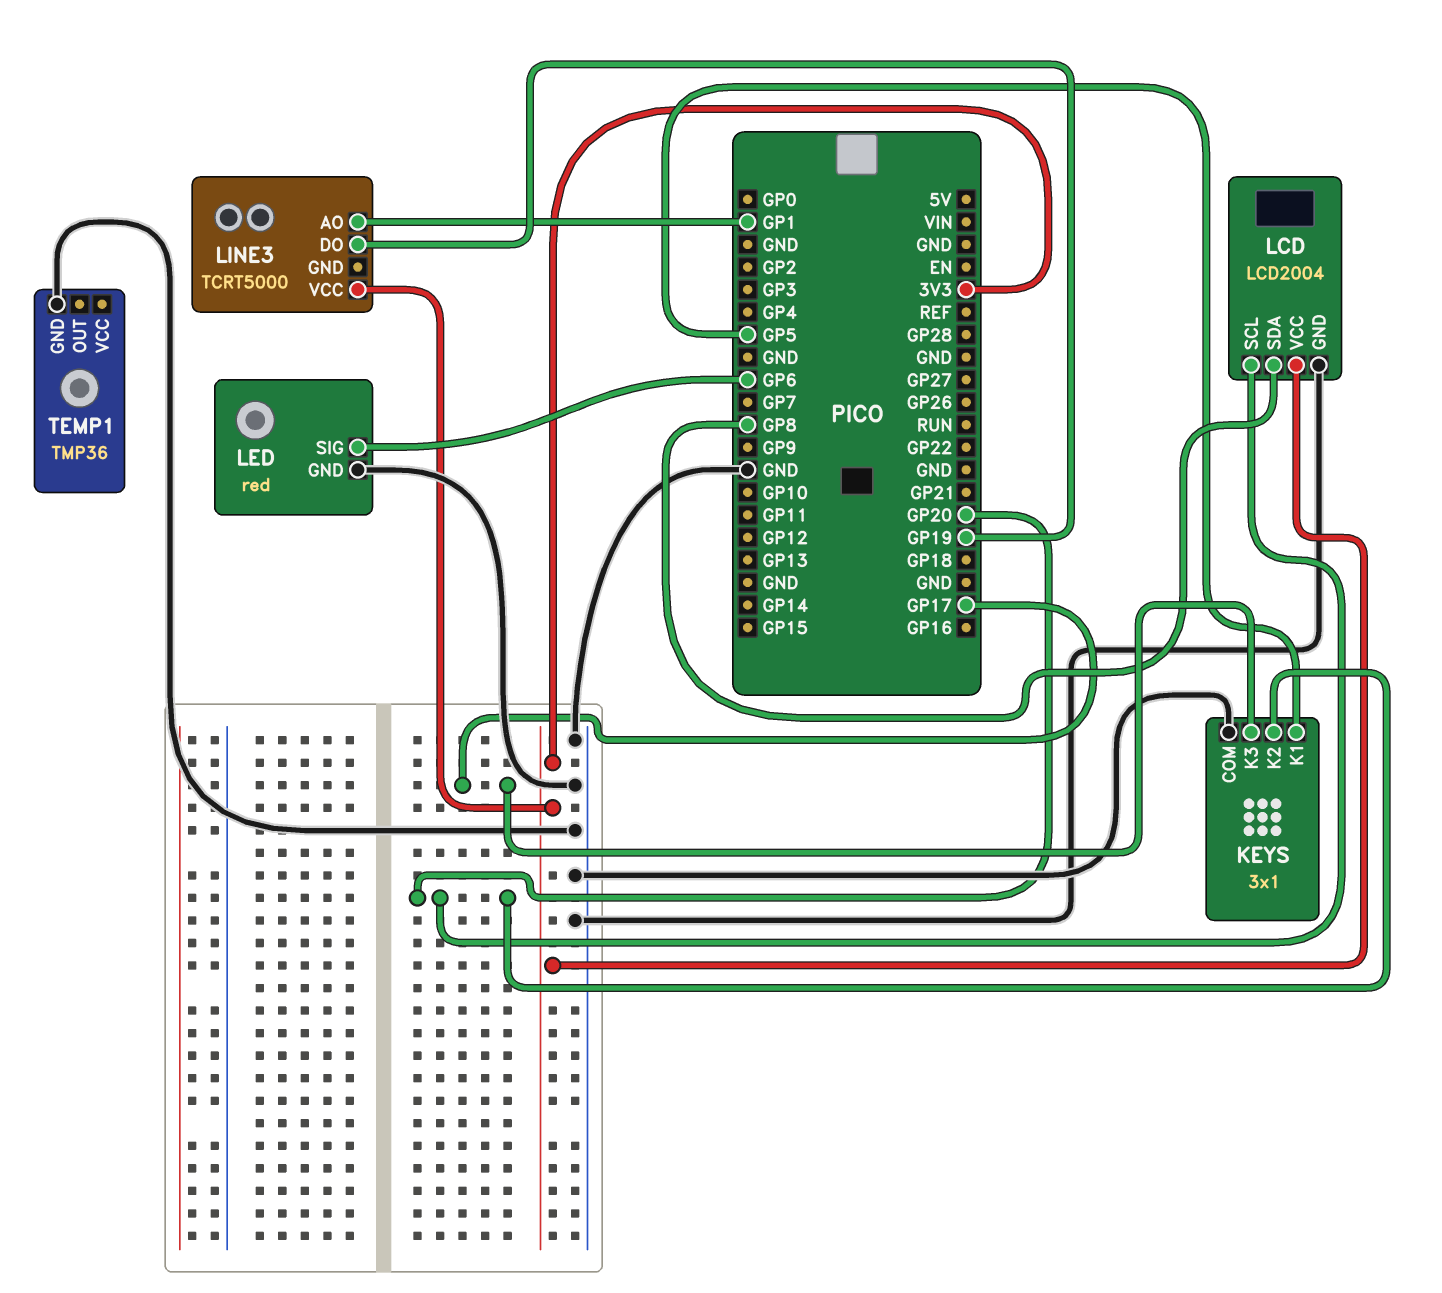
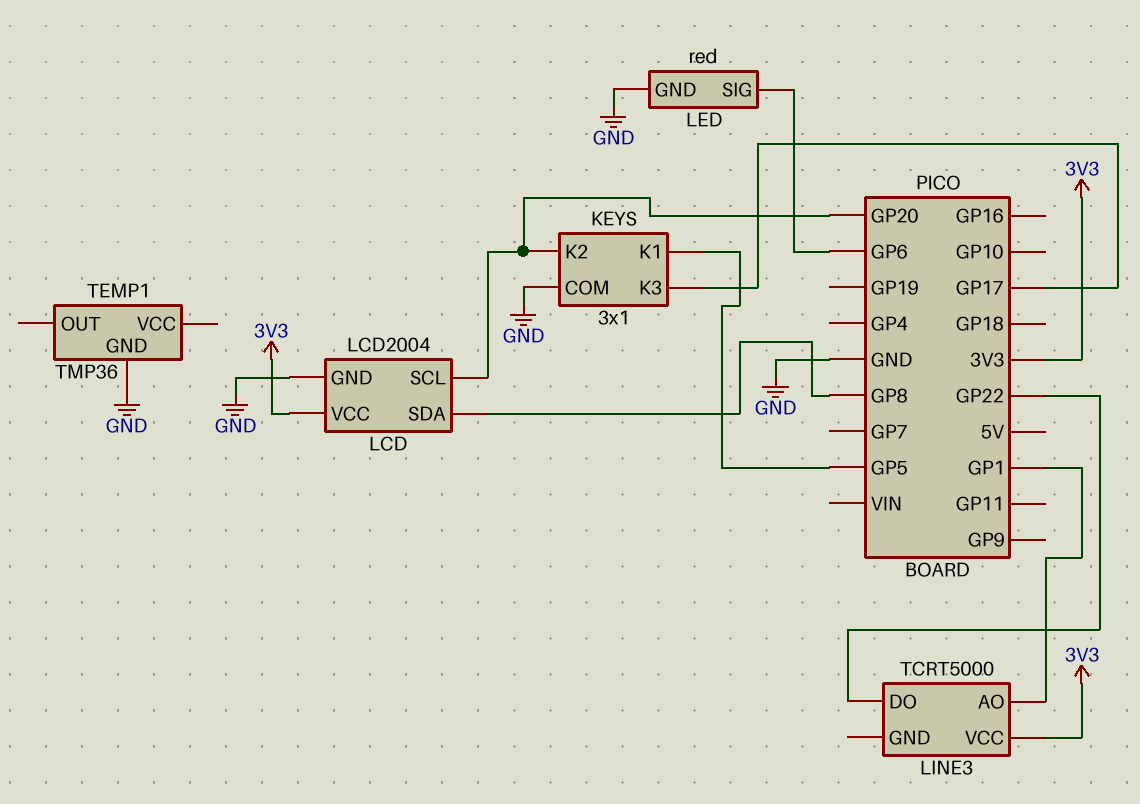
LINE3 pin DO: GP19 -> GP22

